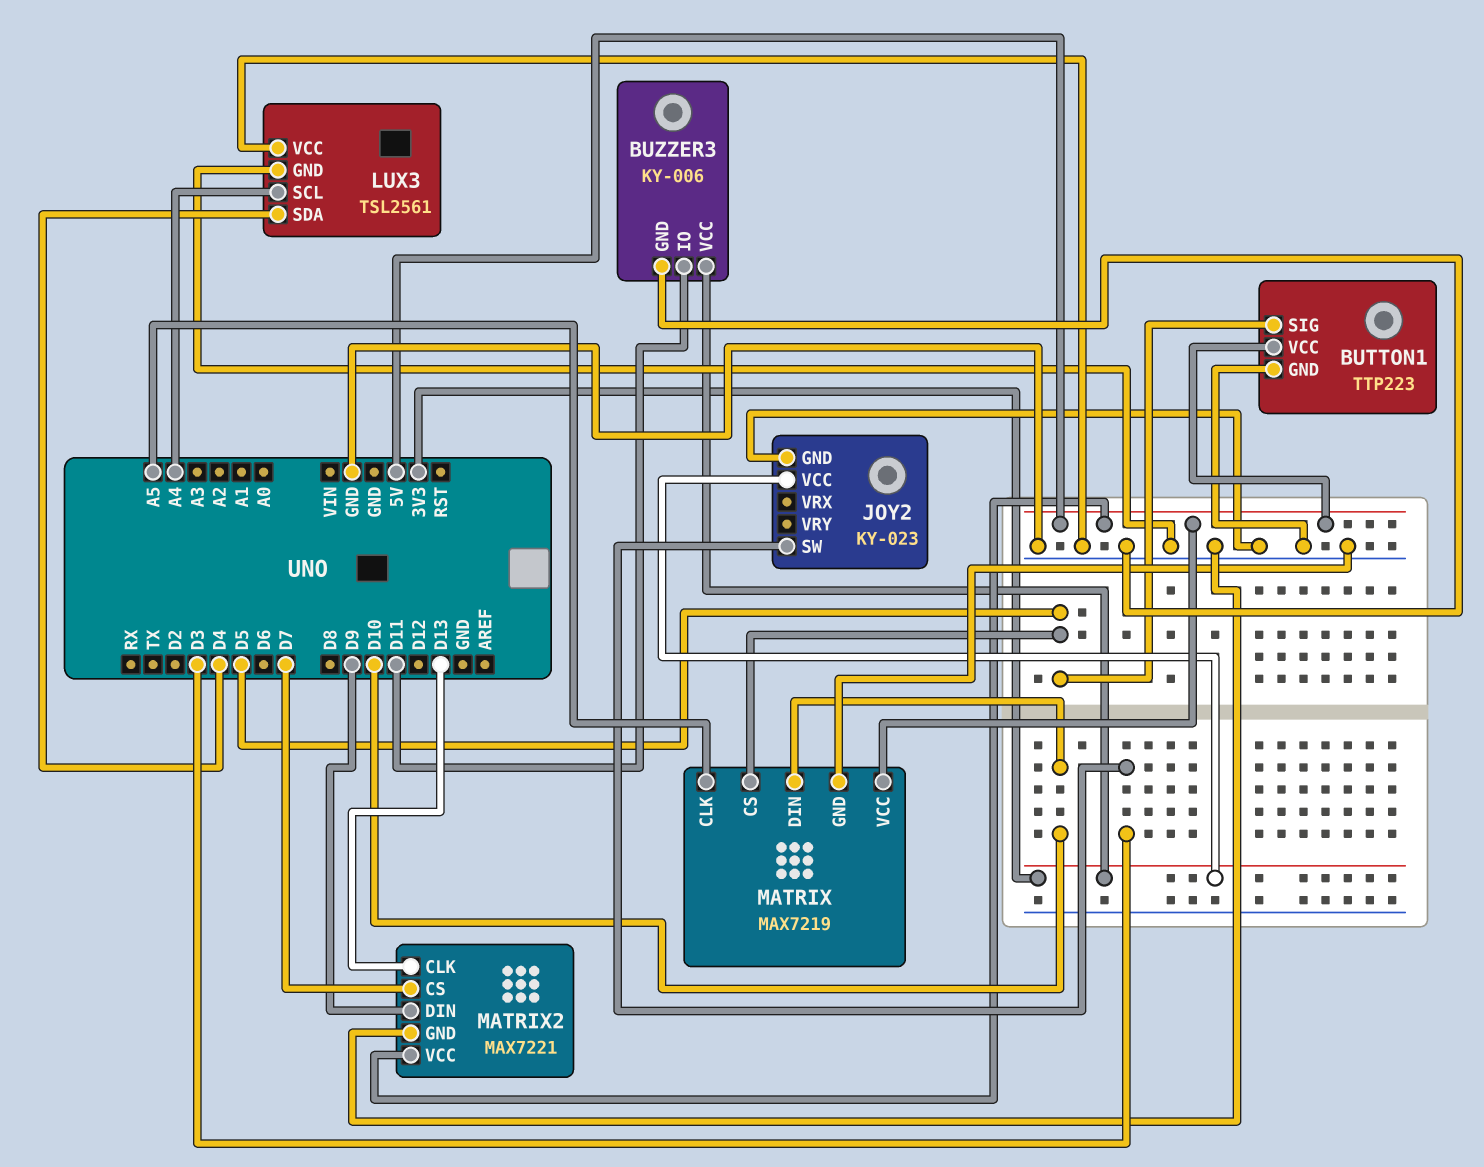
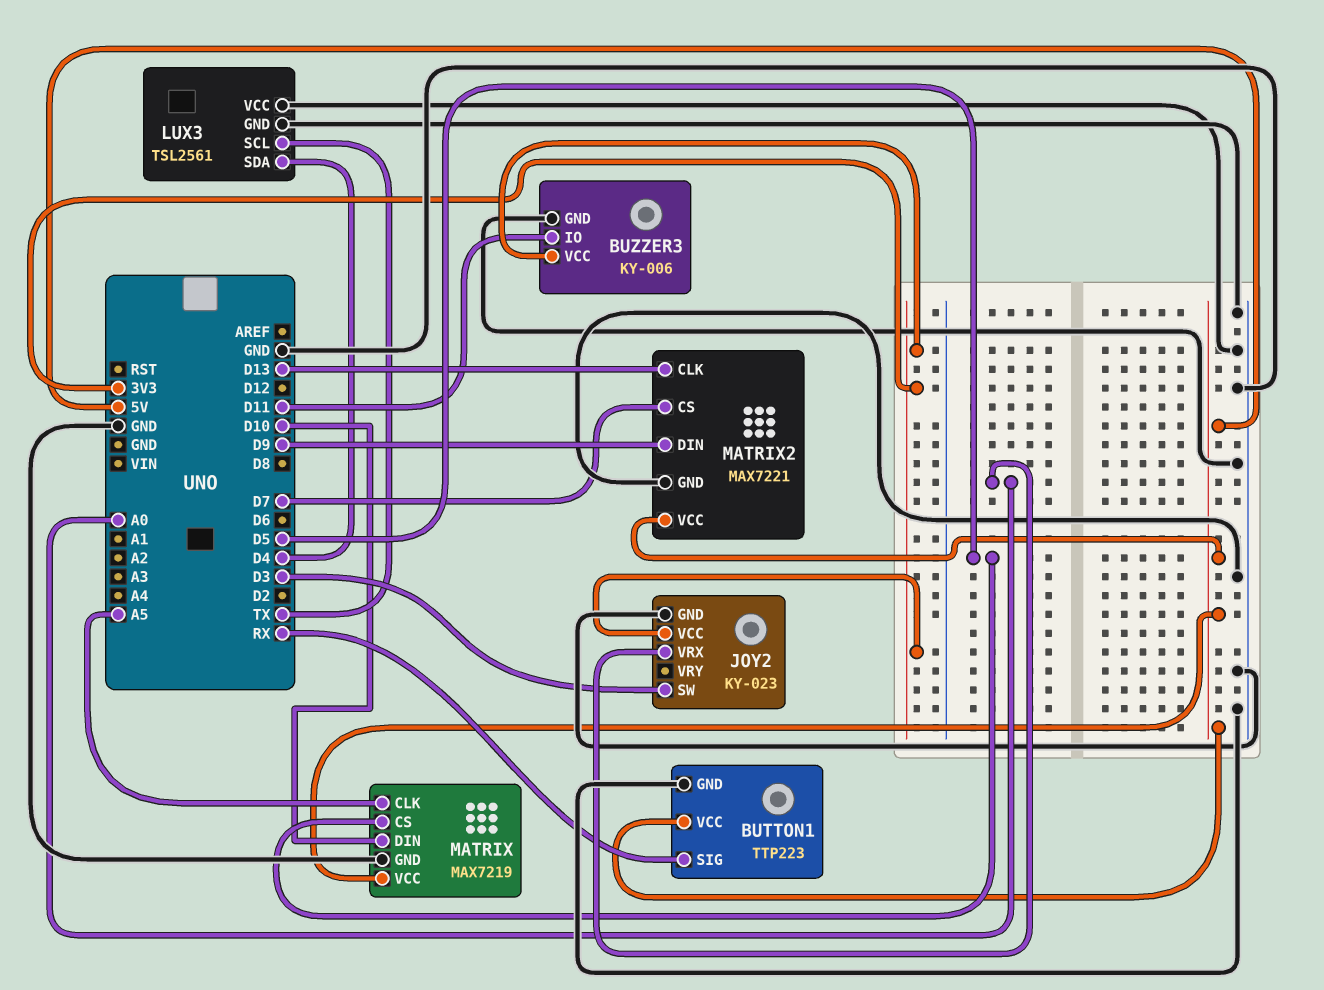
BUTTON1 pin SIG: D5 -> RX
JOY2 pin VRX: none -> A0
LUX3 pin SCL: A4 -> TX

